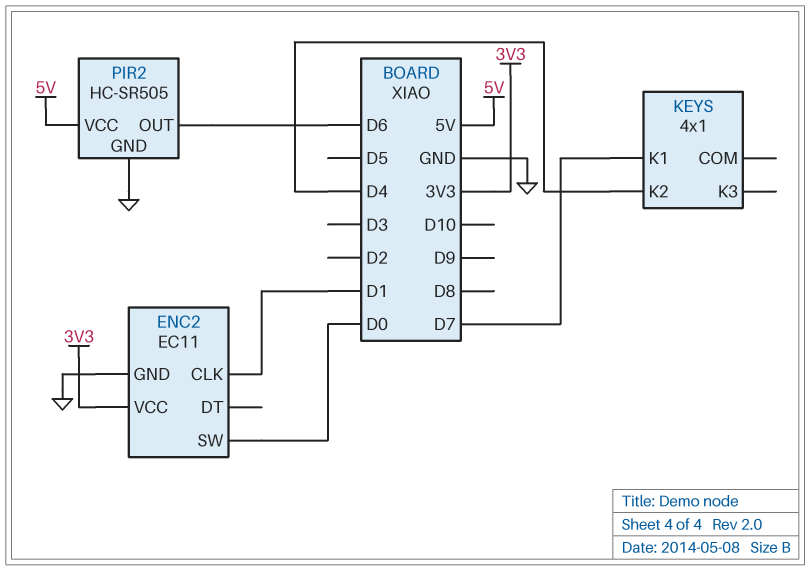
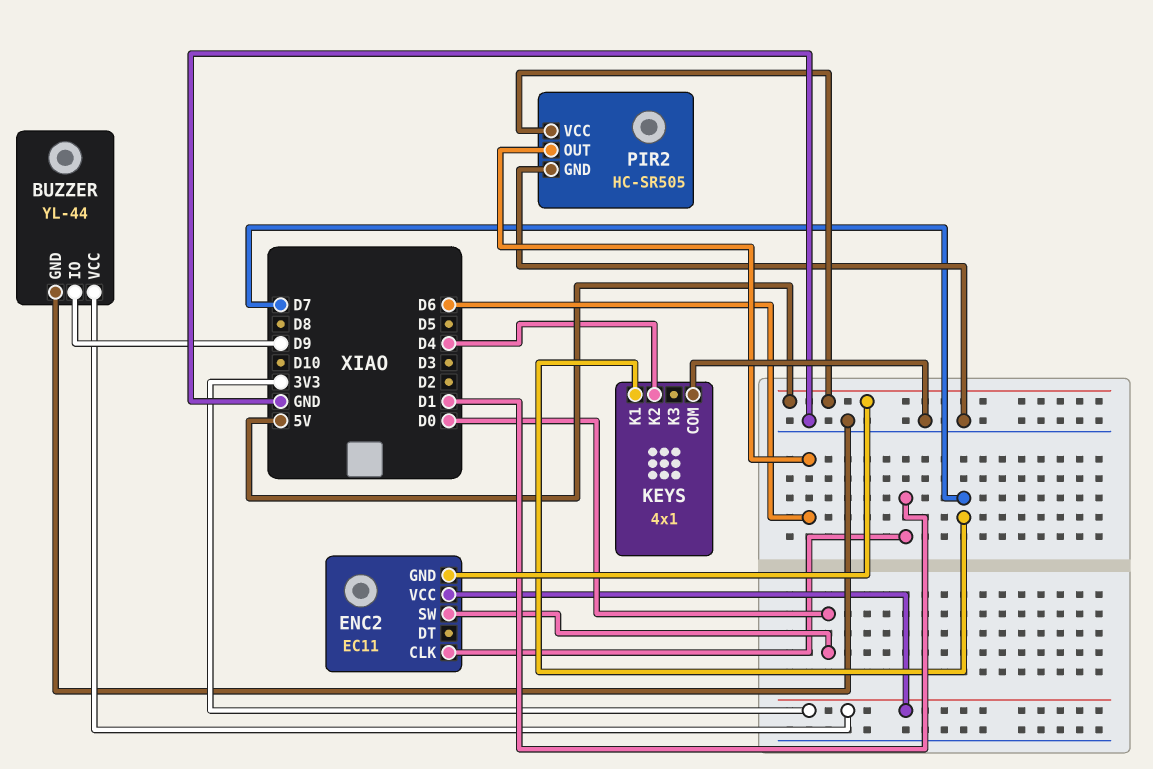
BUZZER: none -> YL-44
BUZZER pin GND: none -> GND
BUZZER pin IO: none -> D9
BUZZER pin VCC: none -> 3V3
ENC2 pin GND: GND -> 5V
KEYS pin COM: none -> GND

